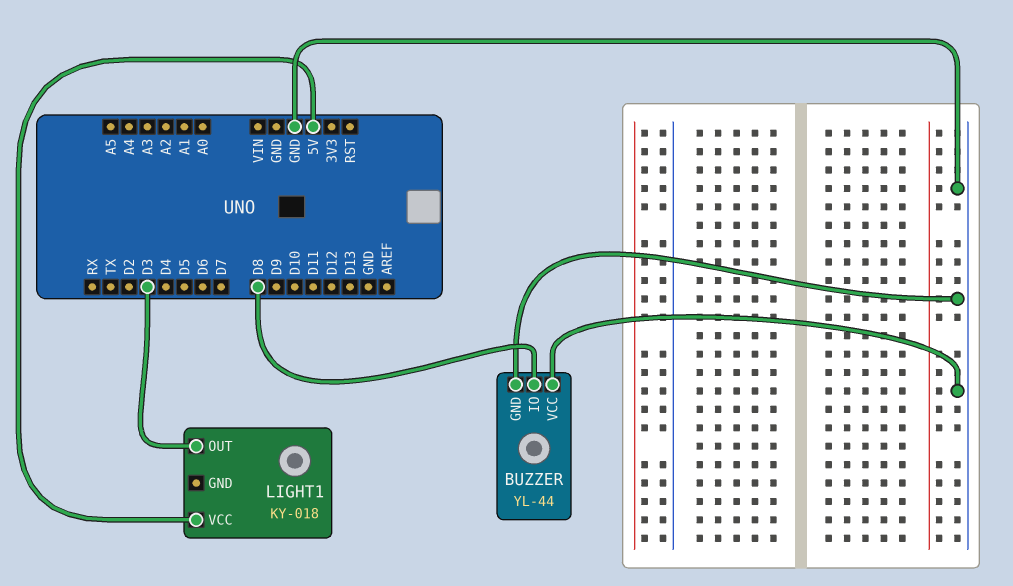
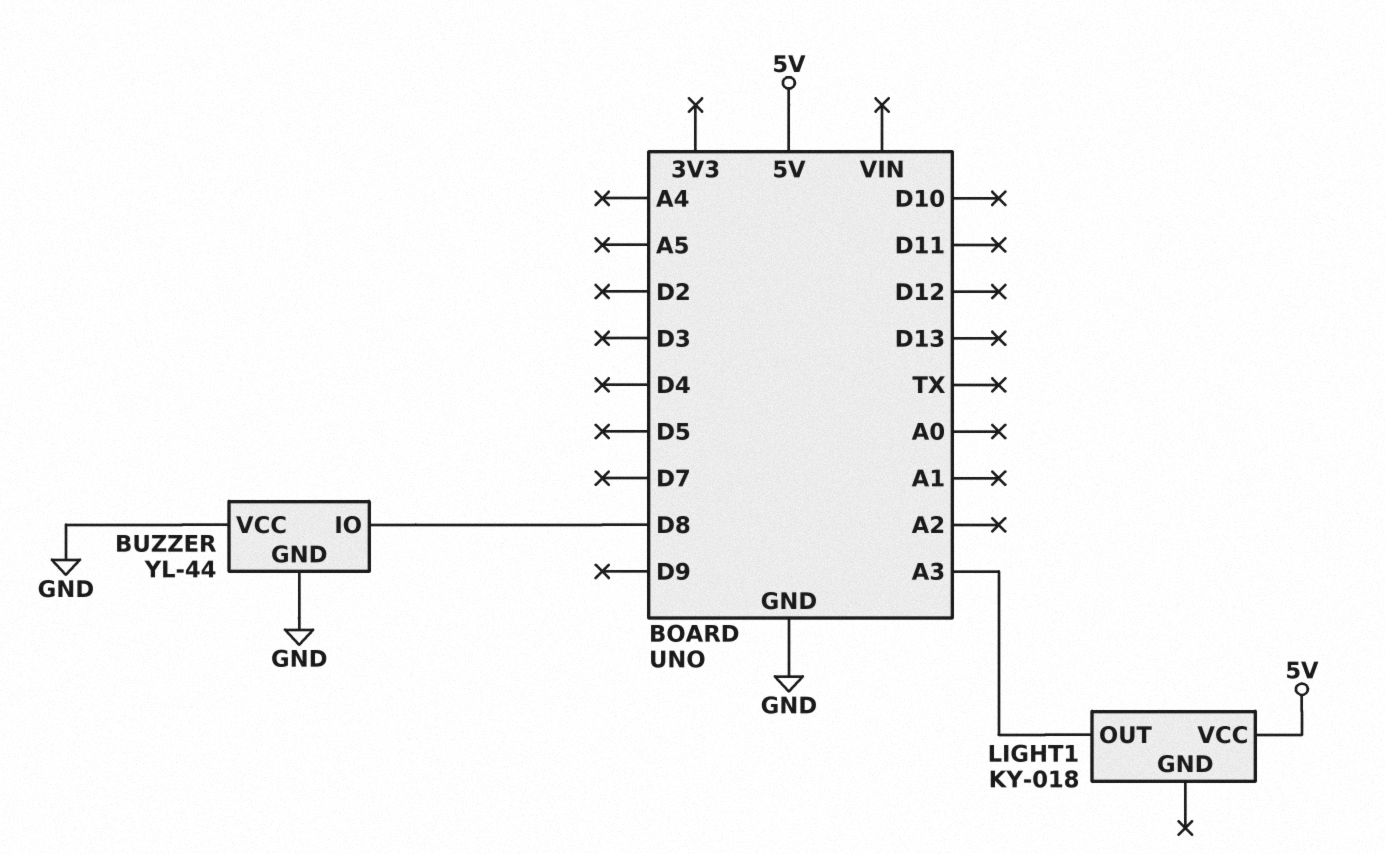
LIGHT1 pin OUT: D3 -> A3

